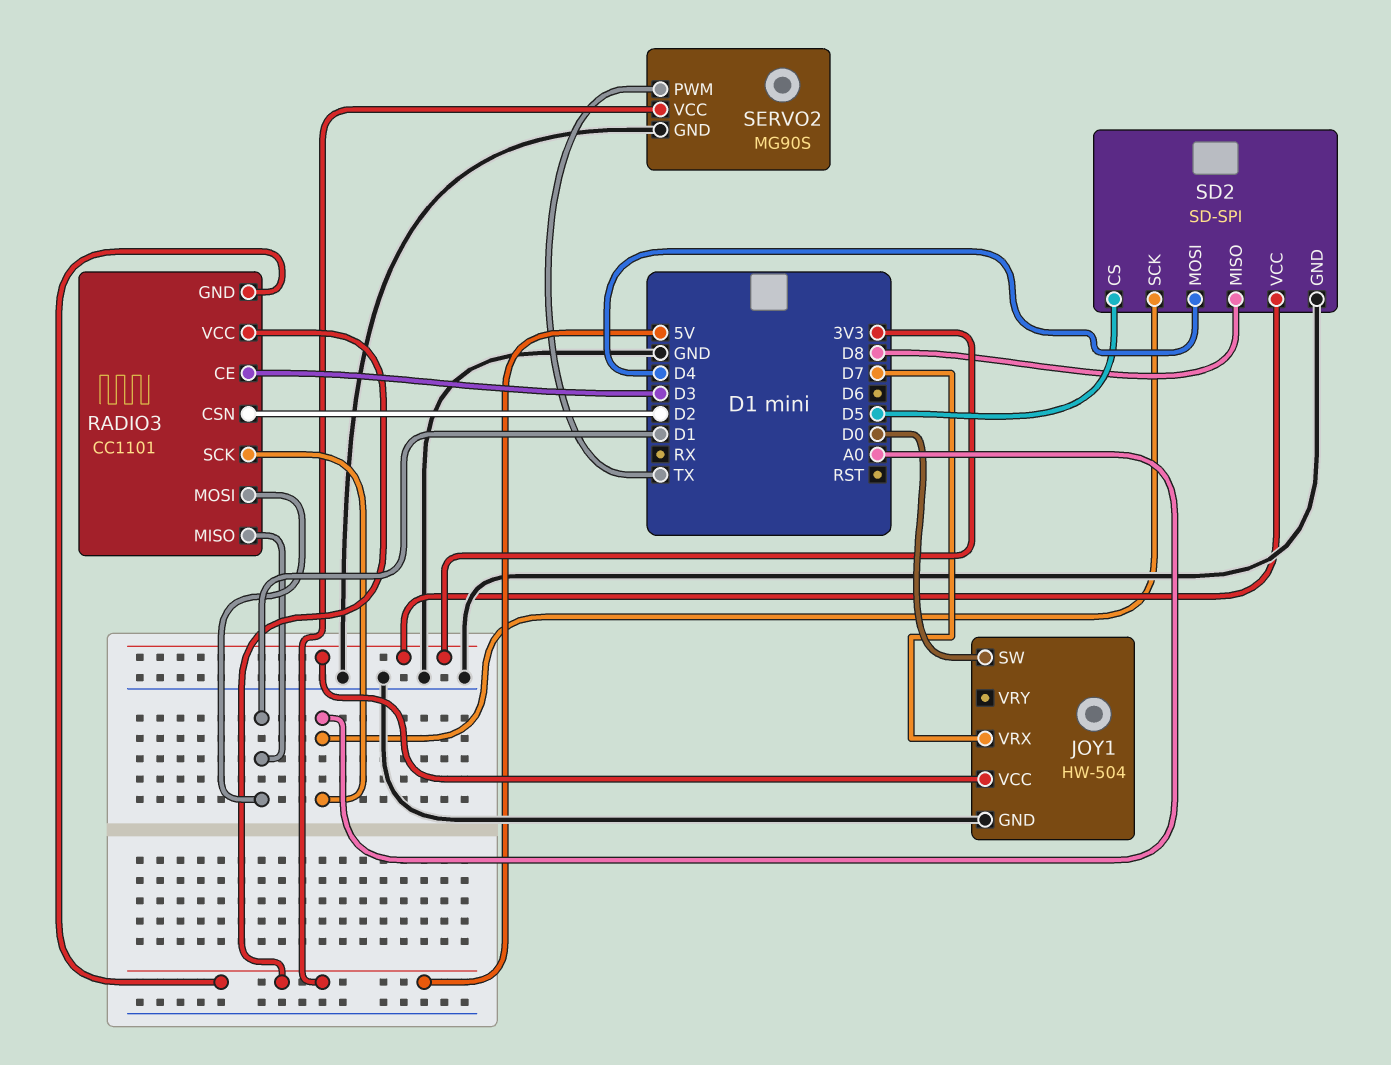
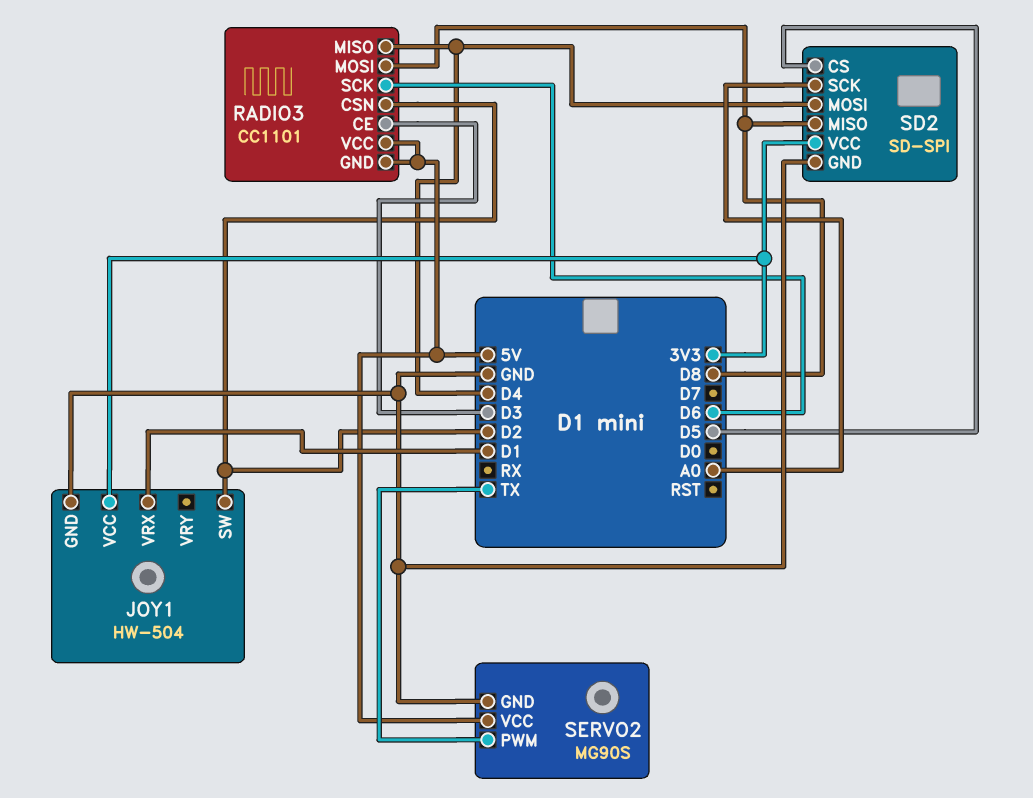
JOY1 pin SW: D0 -> D2
JOY1 pin VRX: D7 -> D1
RADIO3 pin MISO: D1 -> D4
RADIO3 pin MOSI: D1 -> D8
RADIO3 pin SCK: A0 -> D6

